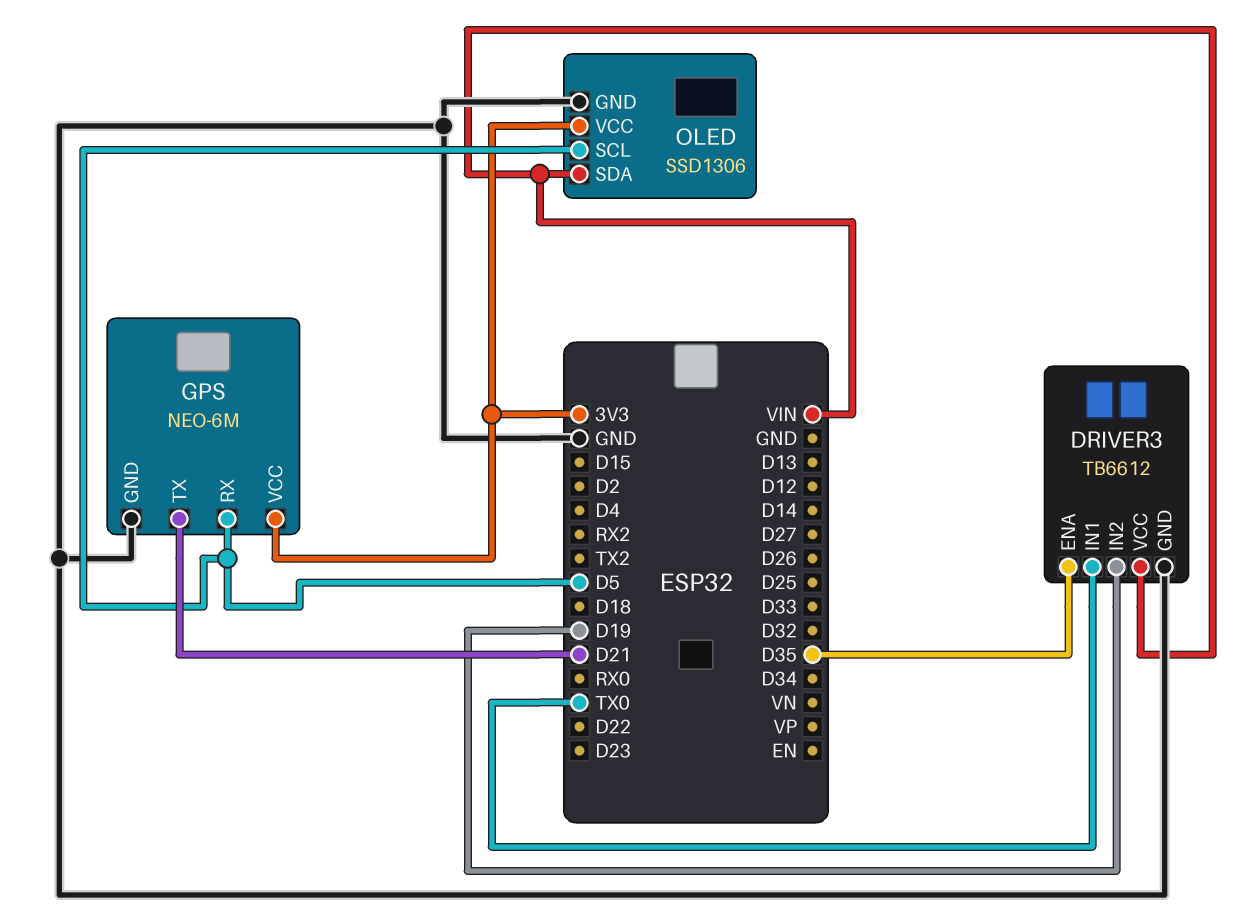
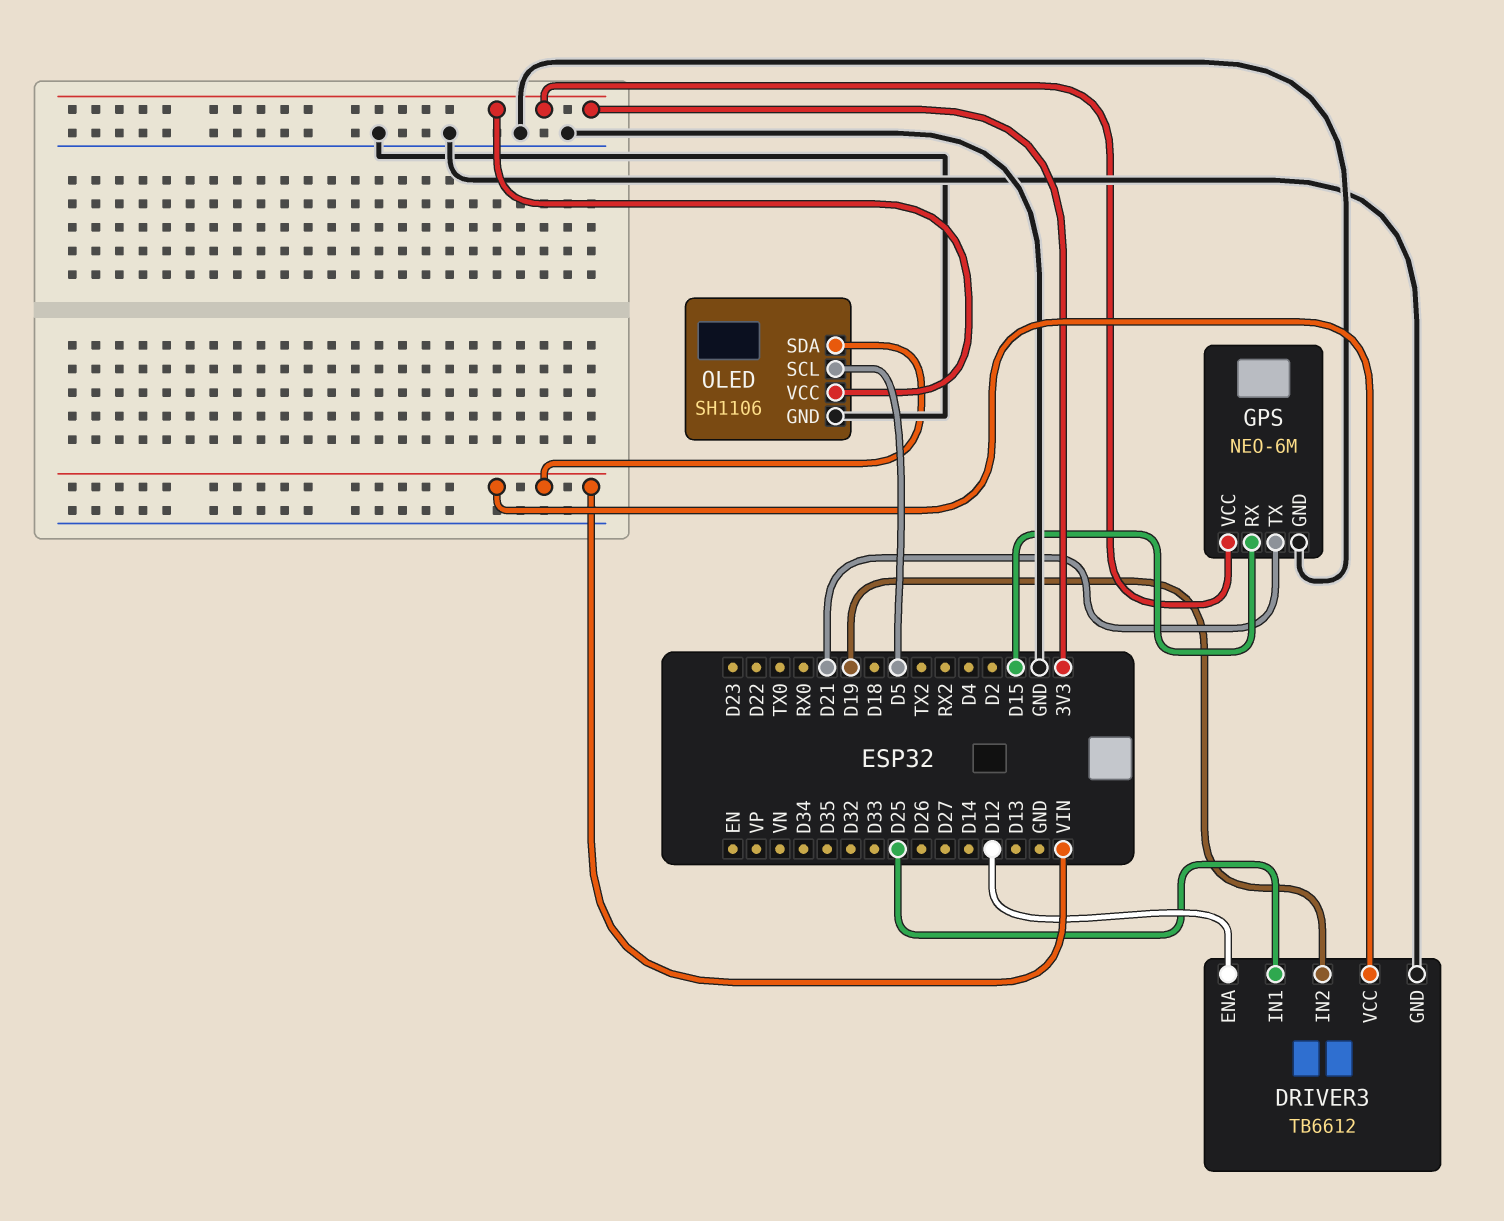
DRIVER3 pin ENA: D35 -> D12
DRIVER3 pin IN1: TX0 -> D25
GPS pin RX: D5 -> D15
OLED: SSD1306 -> SH1106

